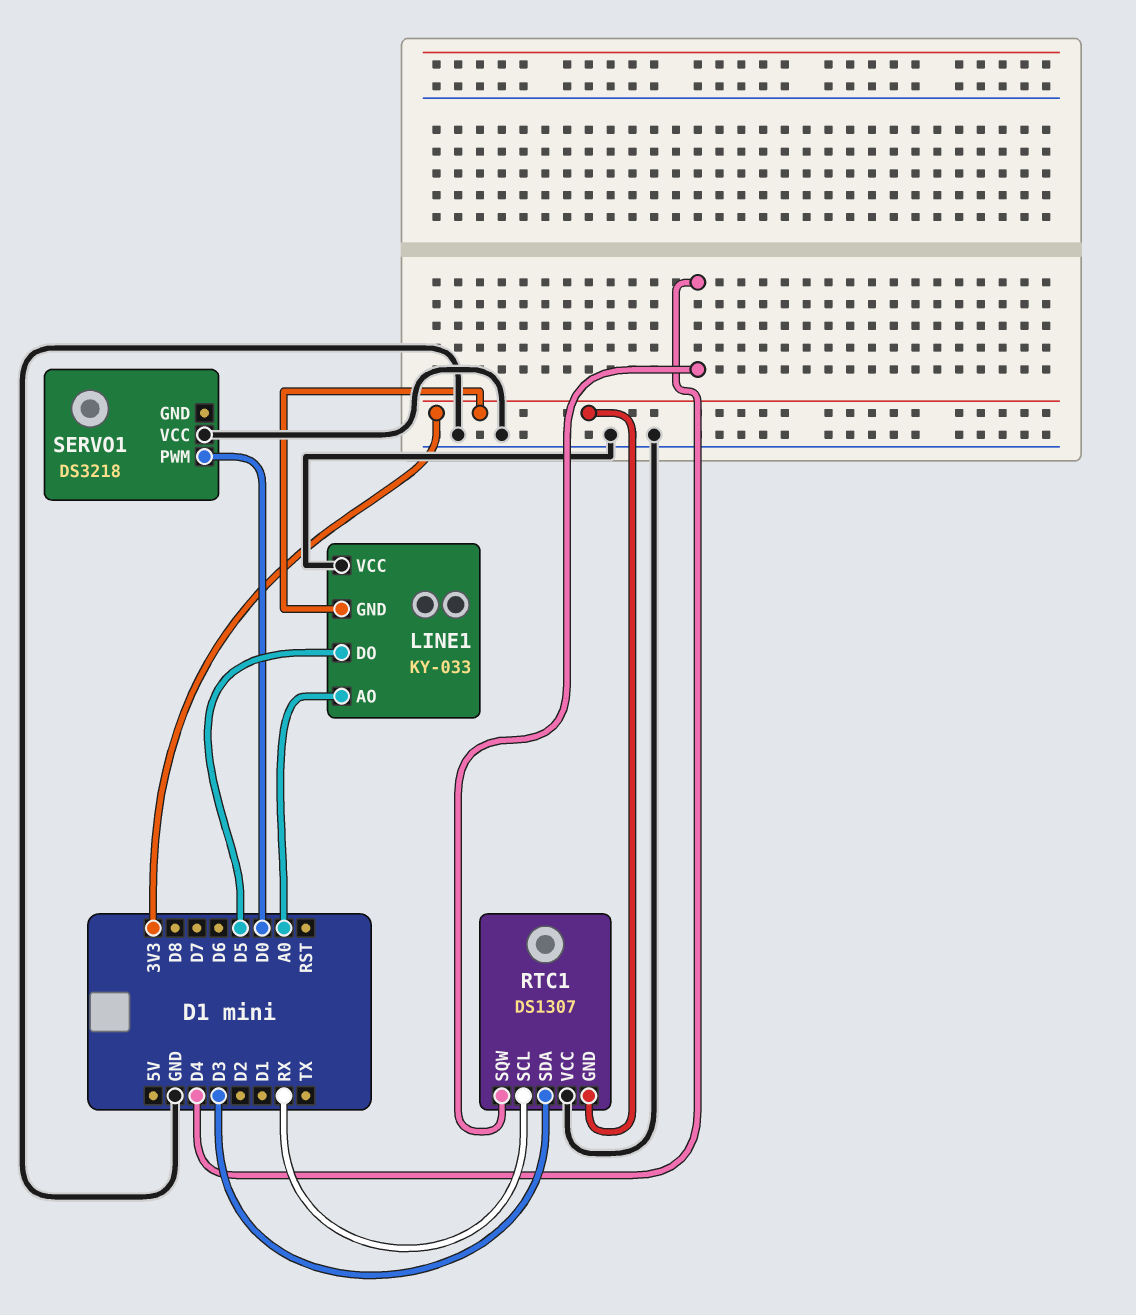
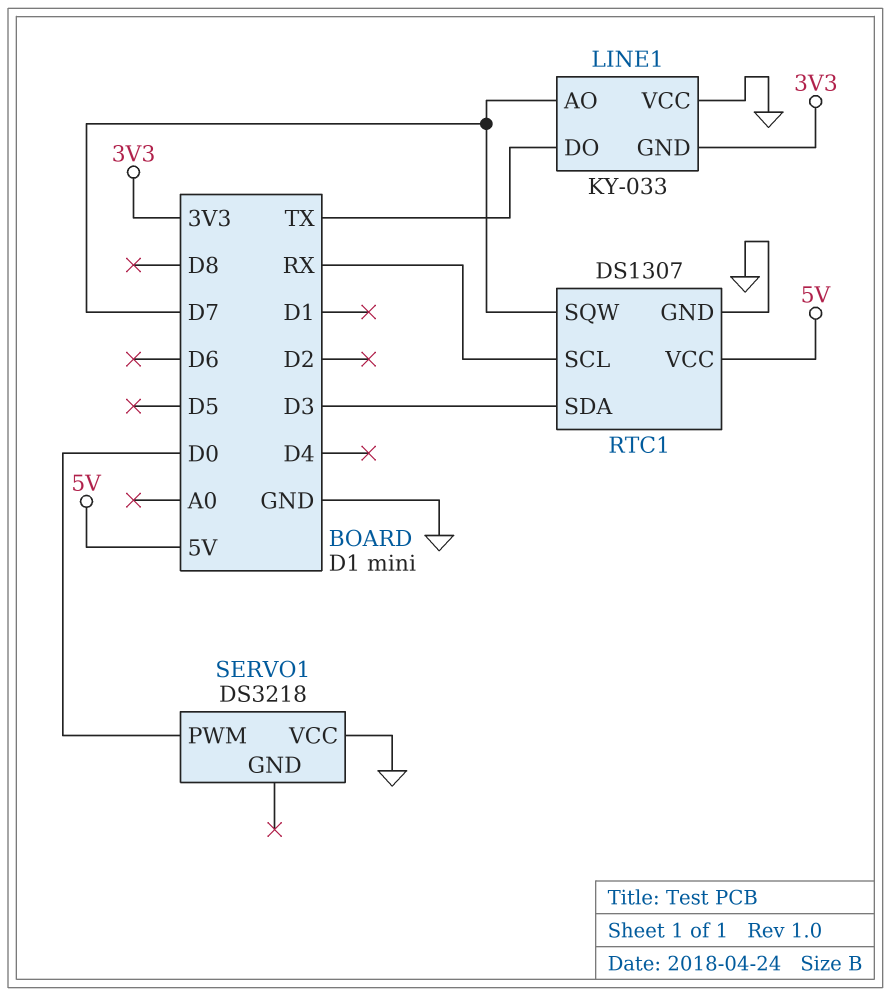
LINE1 pin AO: A0 -> D7
LINE1 pin DO: D5 -> TX
RTC1 pin GND: 3V3 -> GND
RTC1 pin SQW: D4 -> D7
RTC1 pin VCC: GND -> 5V

